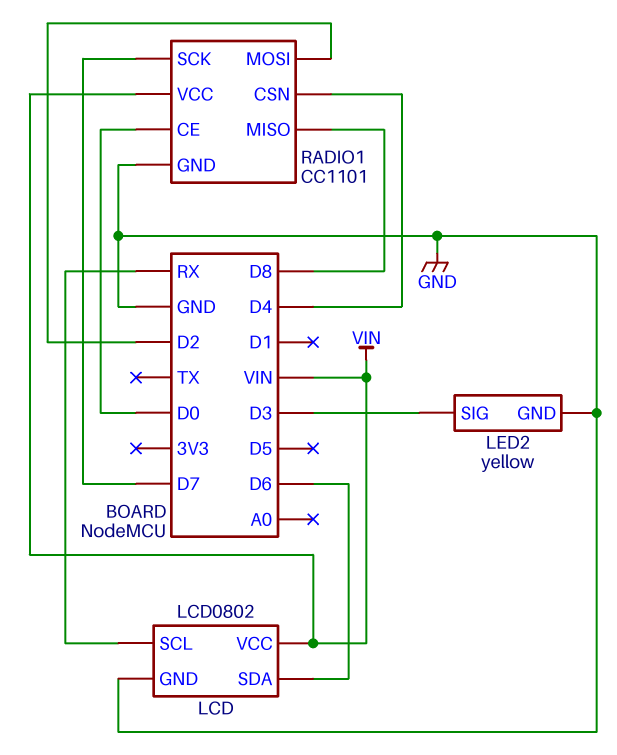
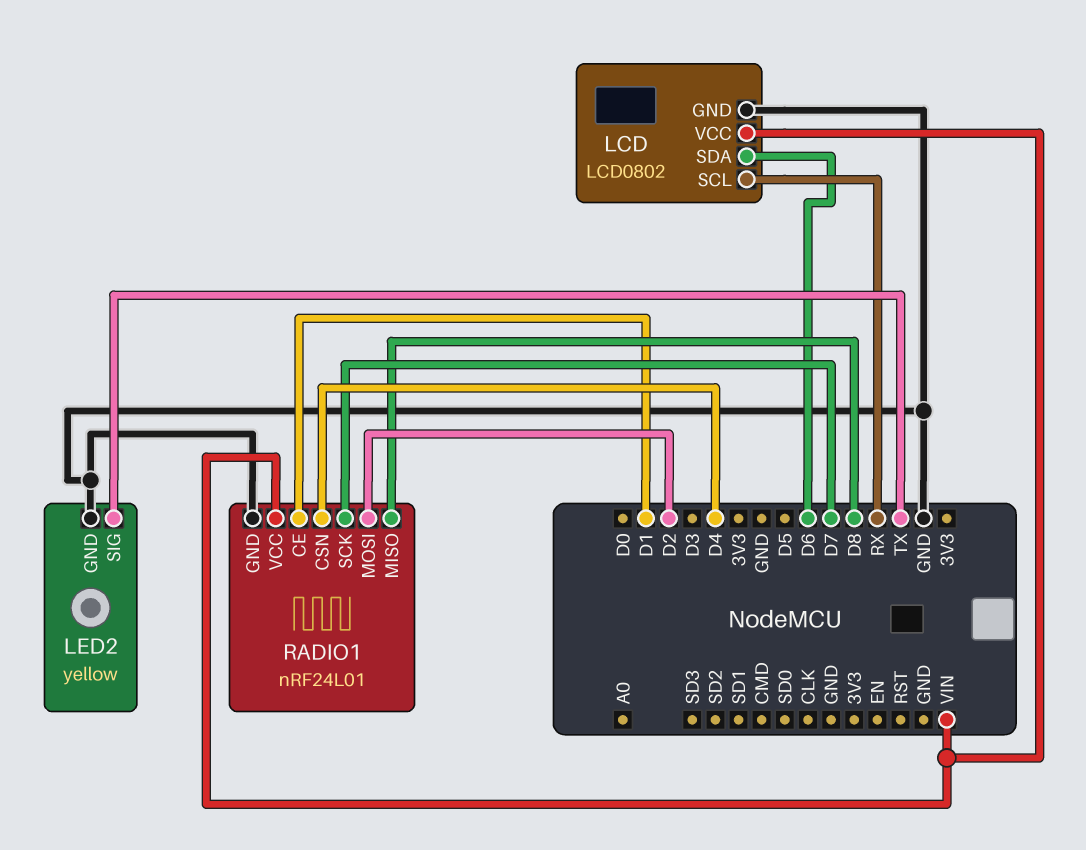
LED2 pin SIG: D3 -> TX
RADIO1: CC1101 -> nRF24L01
RADIO1 pin CE: D0 -> D1

